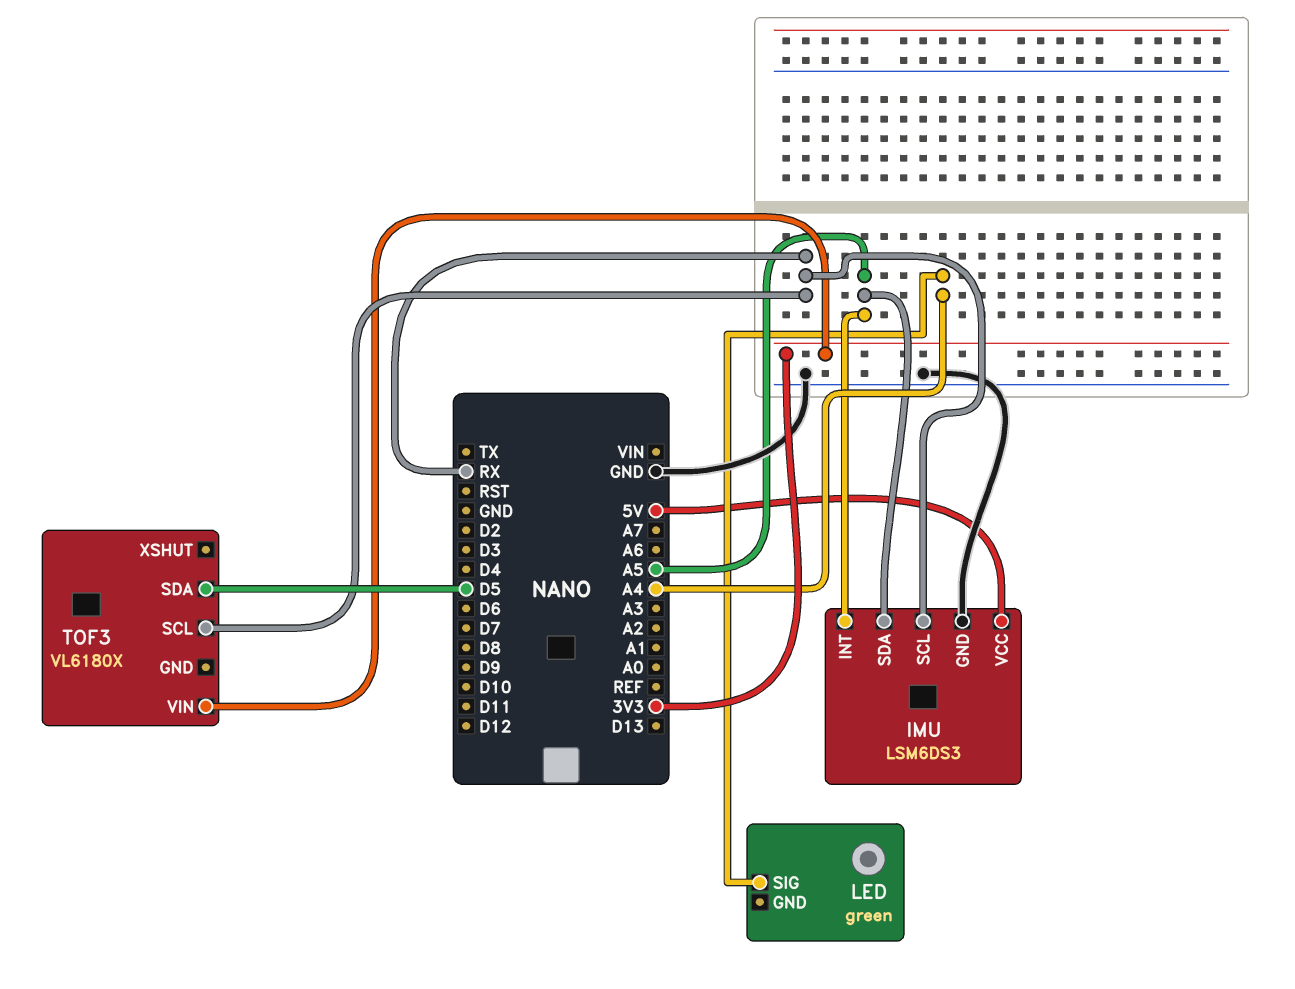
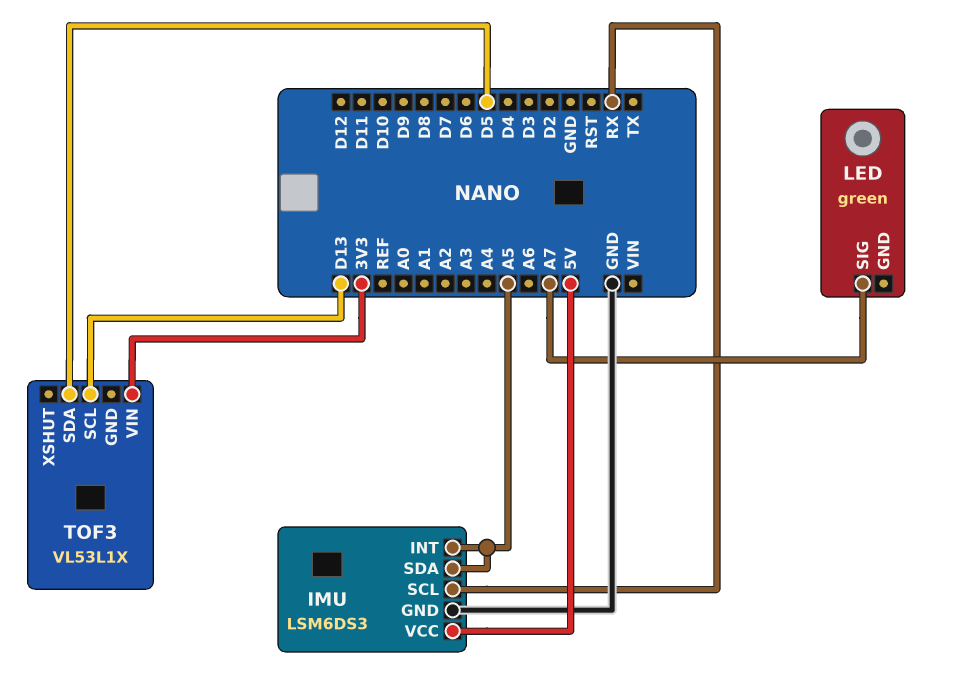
LED pin SIG: A4 -> A7
TOF3: VL6180X -> VL53L1X
TOF3 pin SCL: RX -> D13

